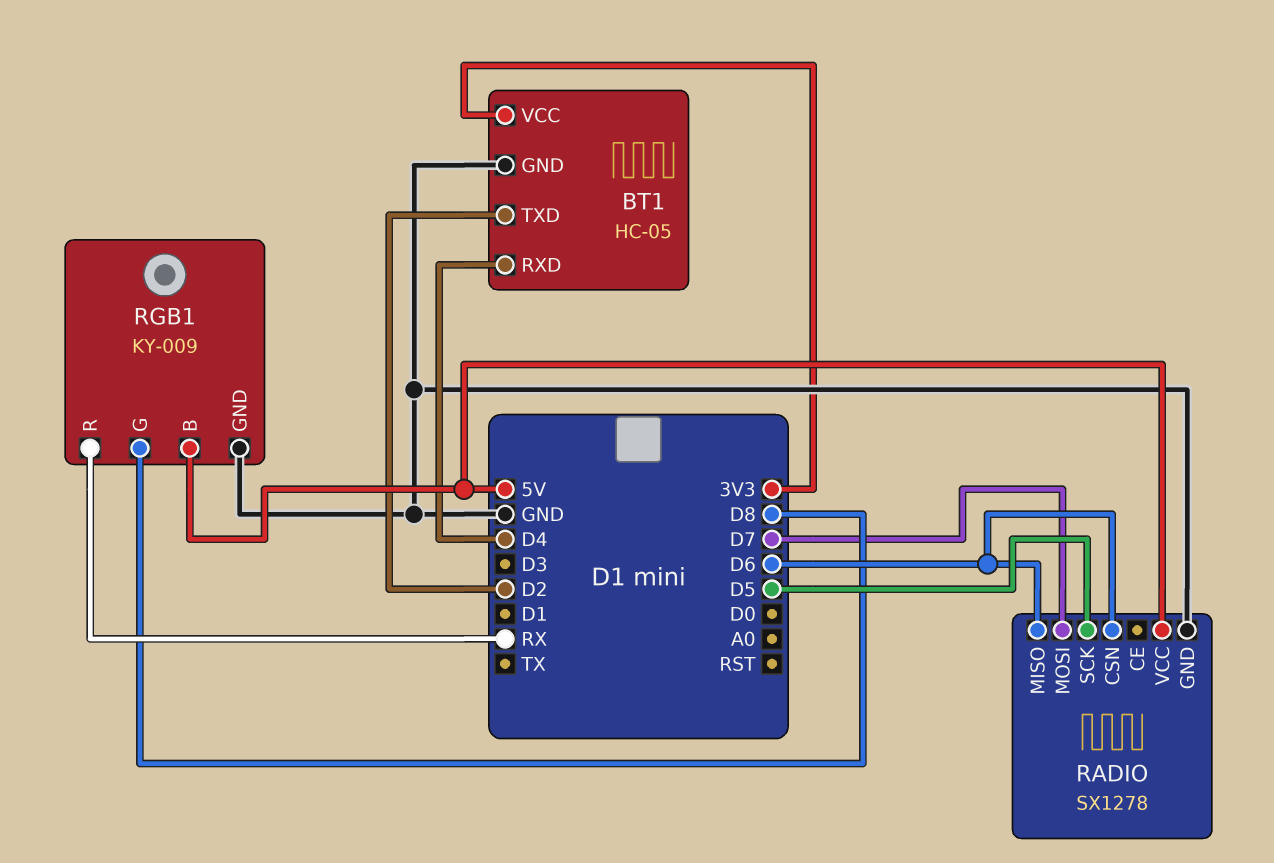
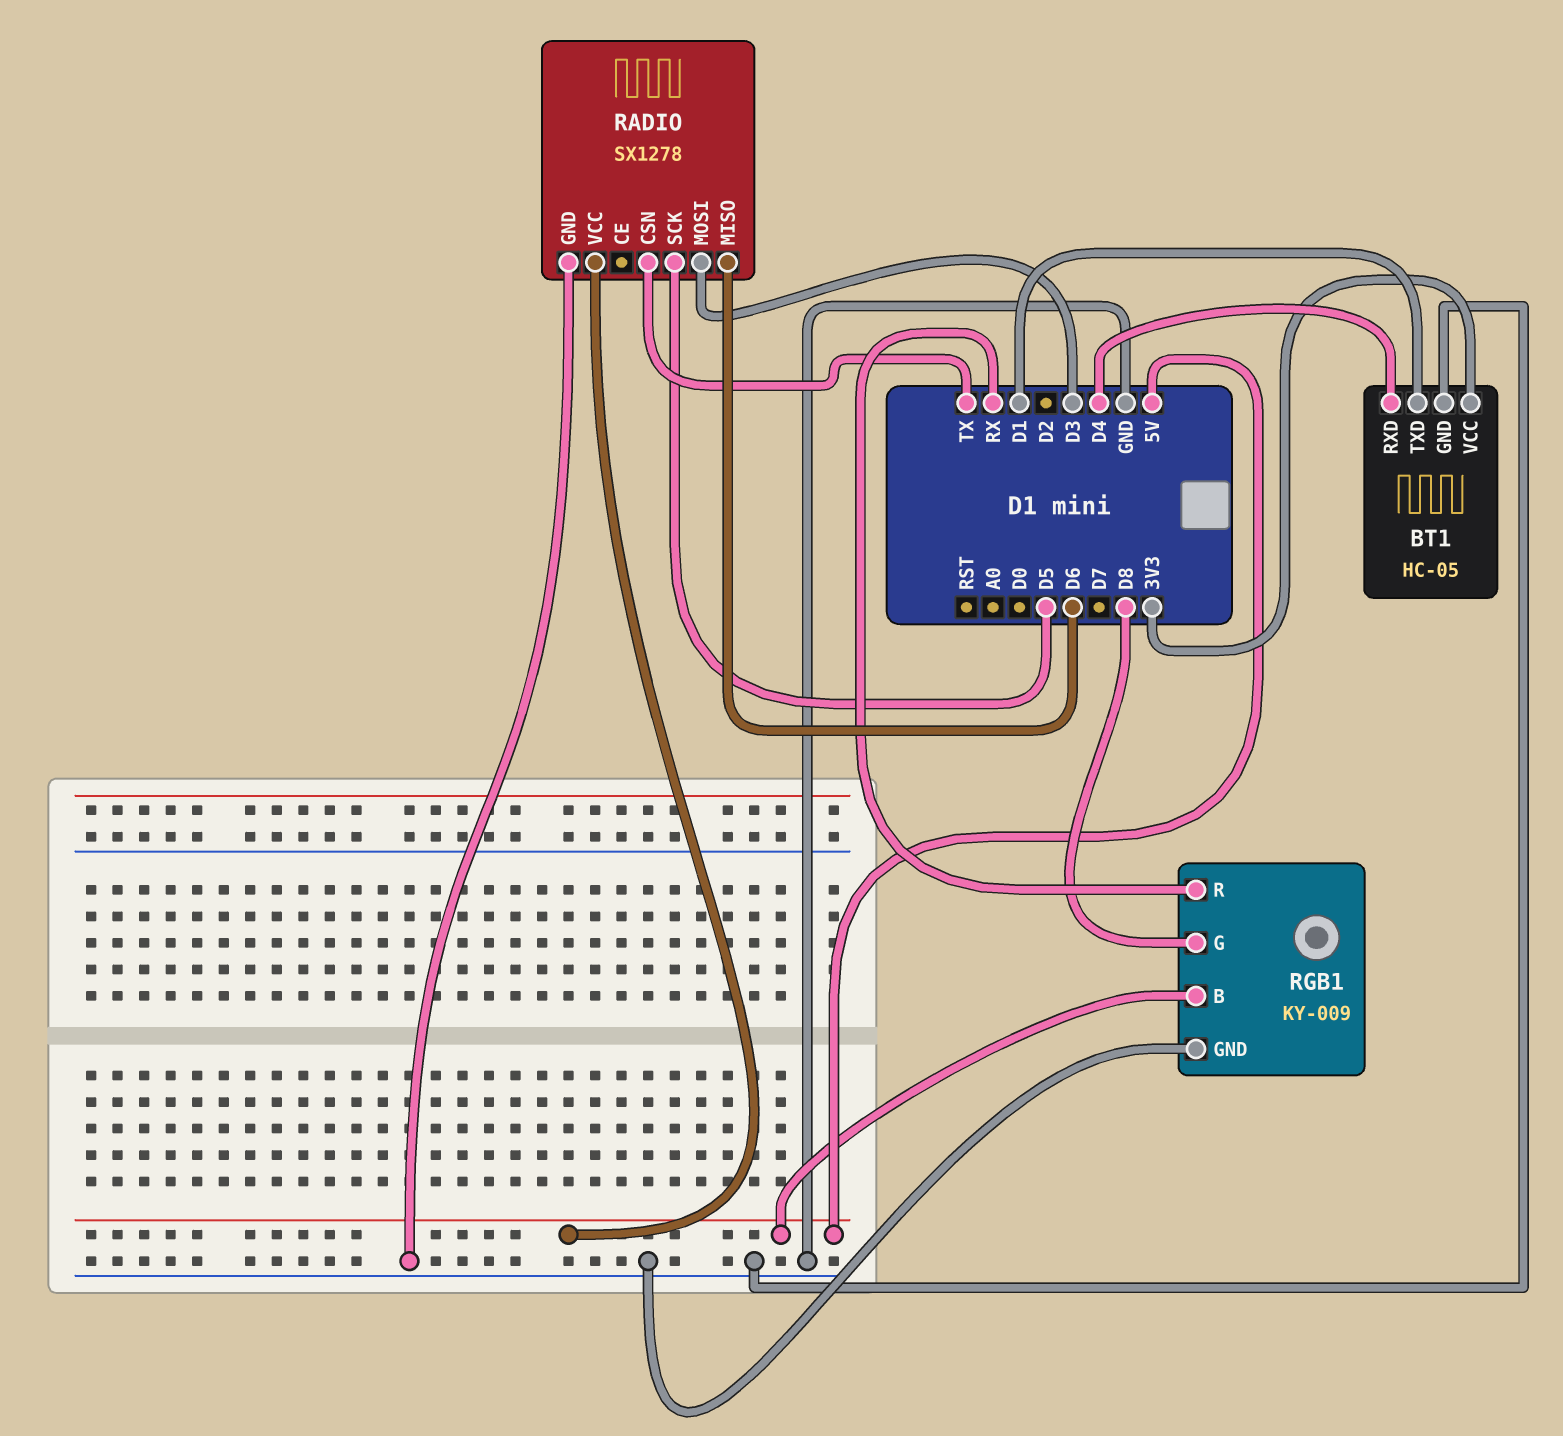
BT1 pin TXD: D2 -> D1
RADIO pin CSN: D6 -> TX
RADIO pin MOSI: D7 -> D3

